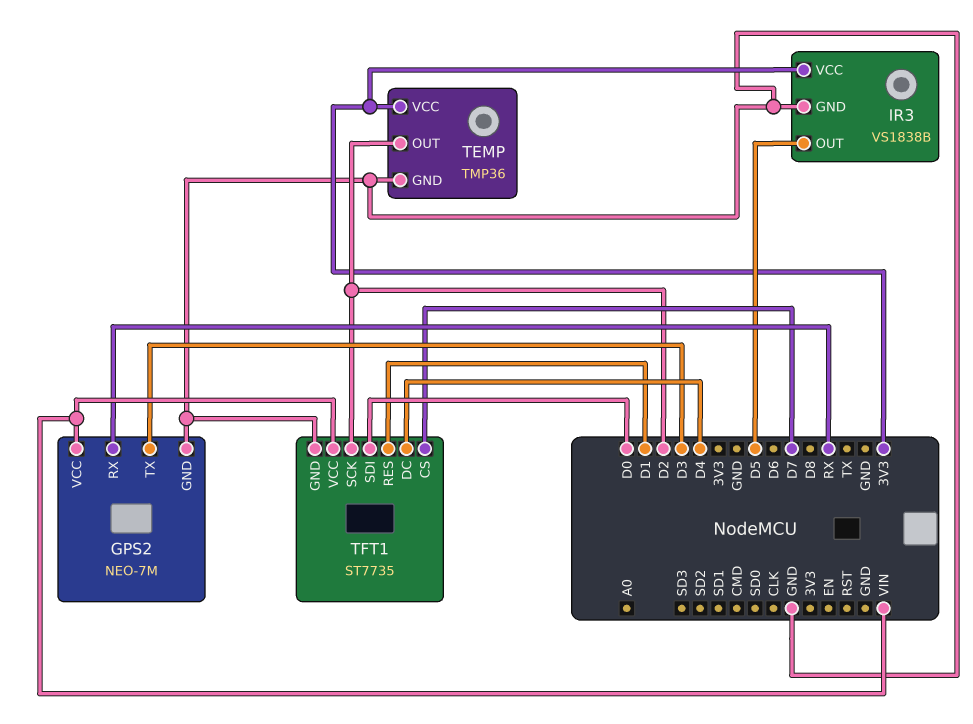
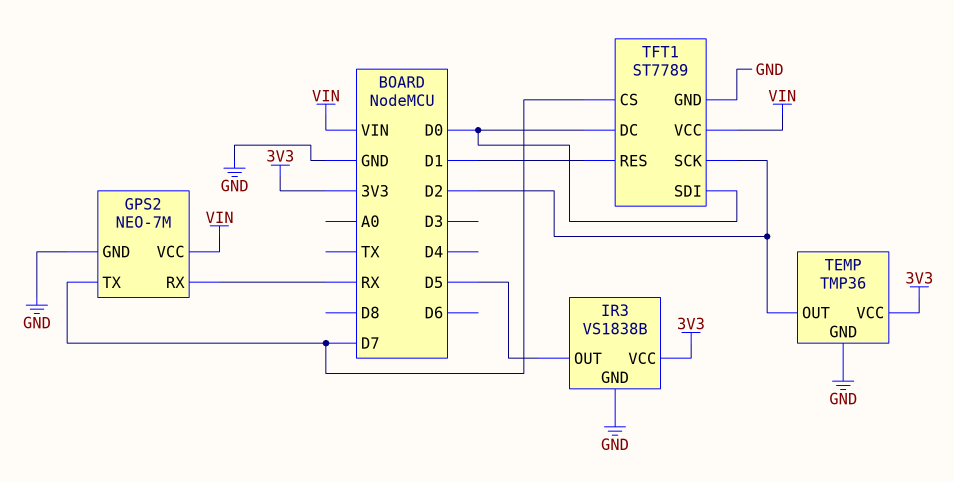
GPS2 pin TX: D3 -> D7
TFT1: ST7735 -> ST7789
TFT1 pin DC: D4 -> D0

